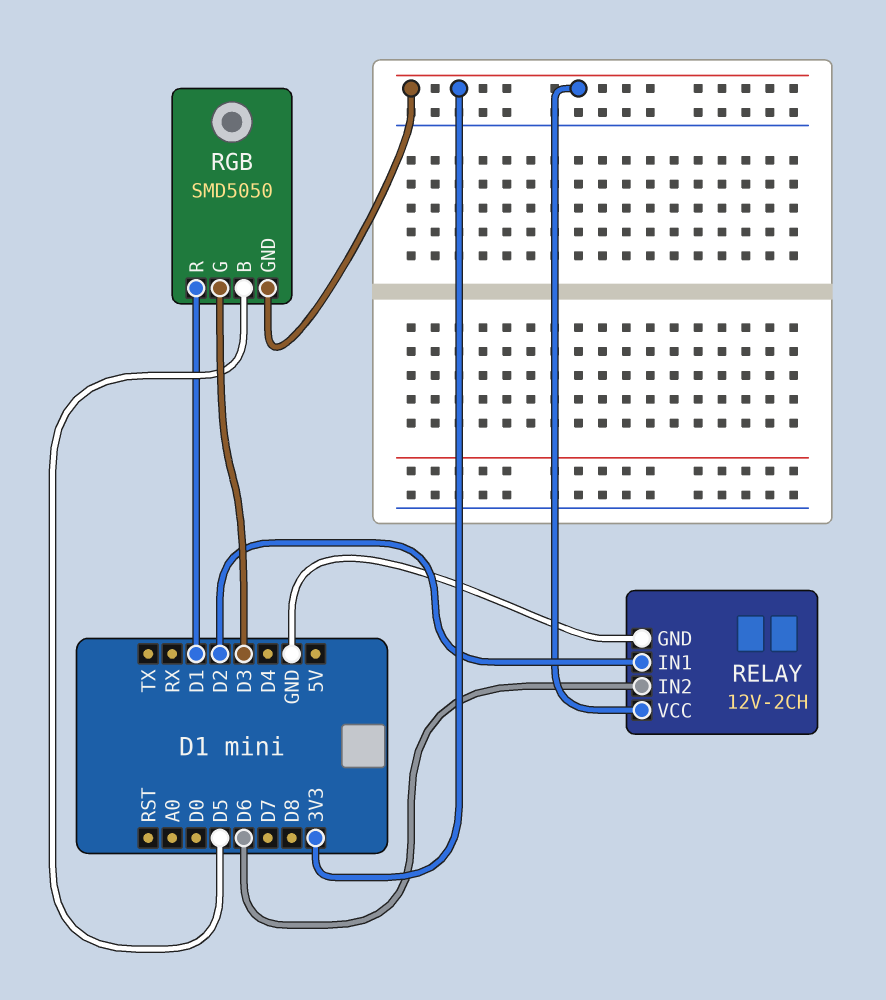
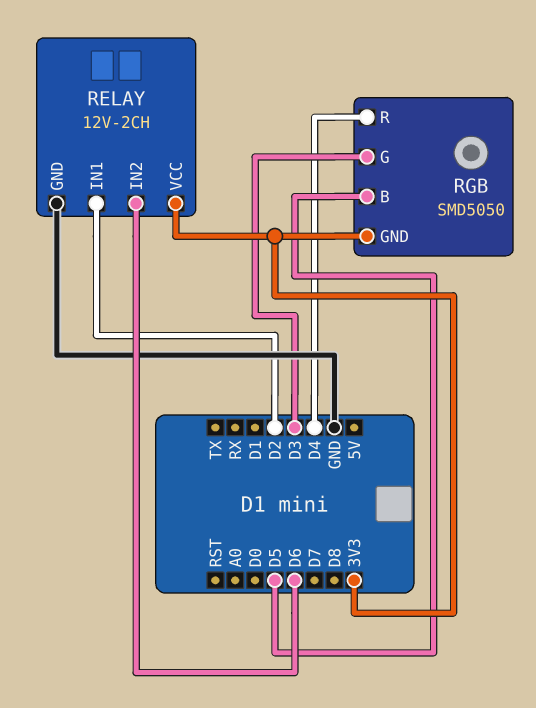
RGB pin R: D1 -> D4

